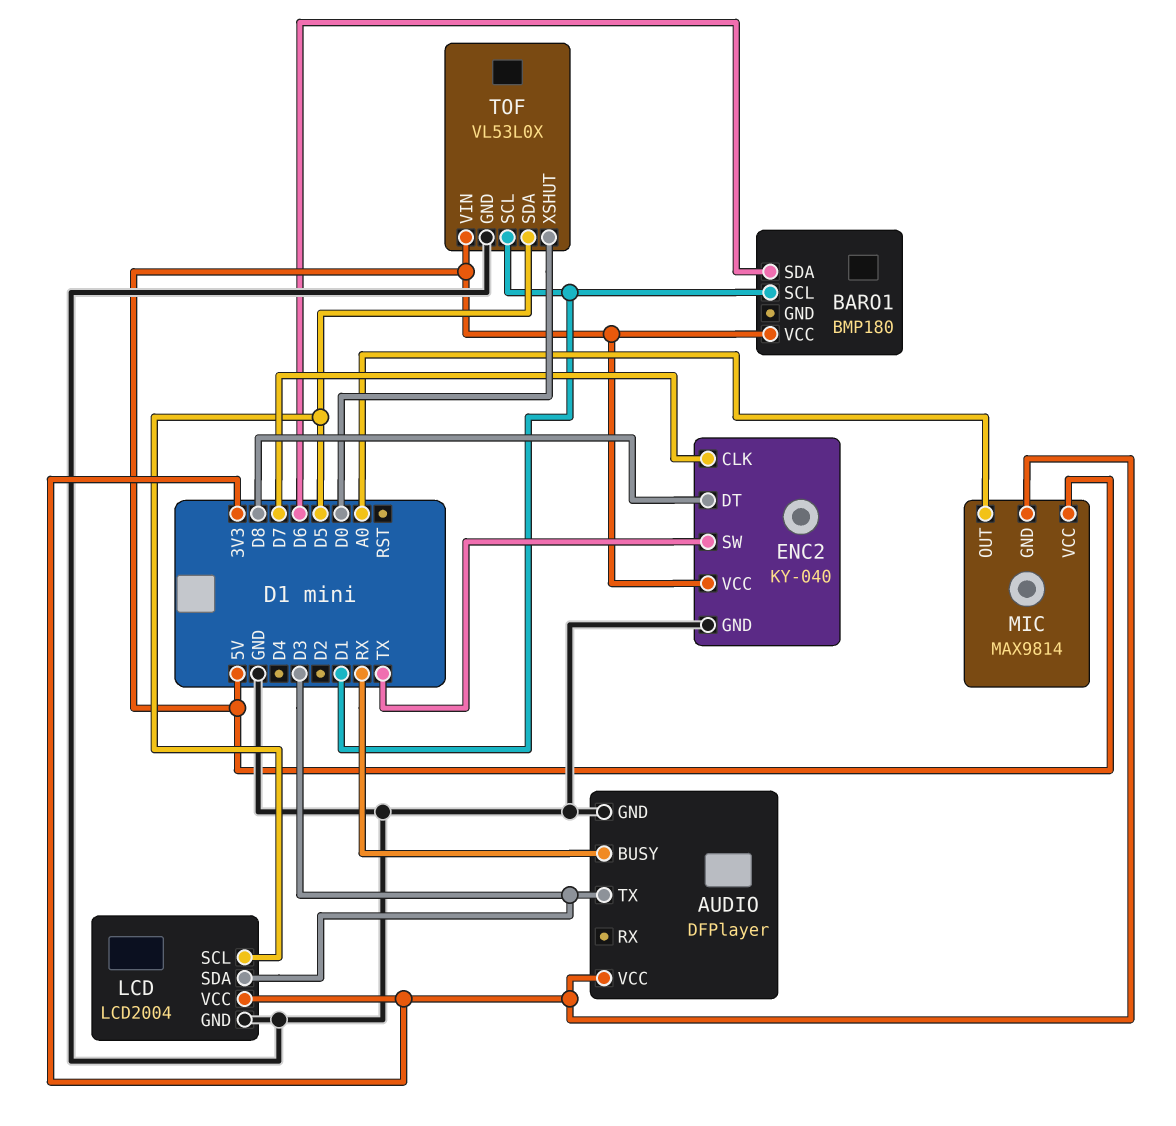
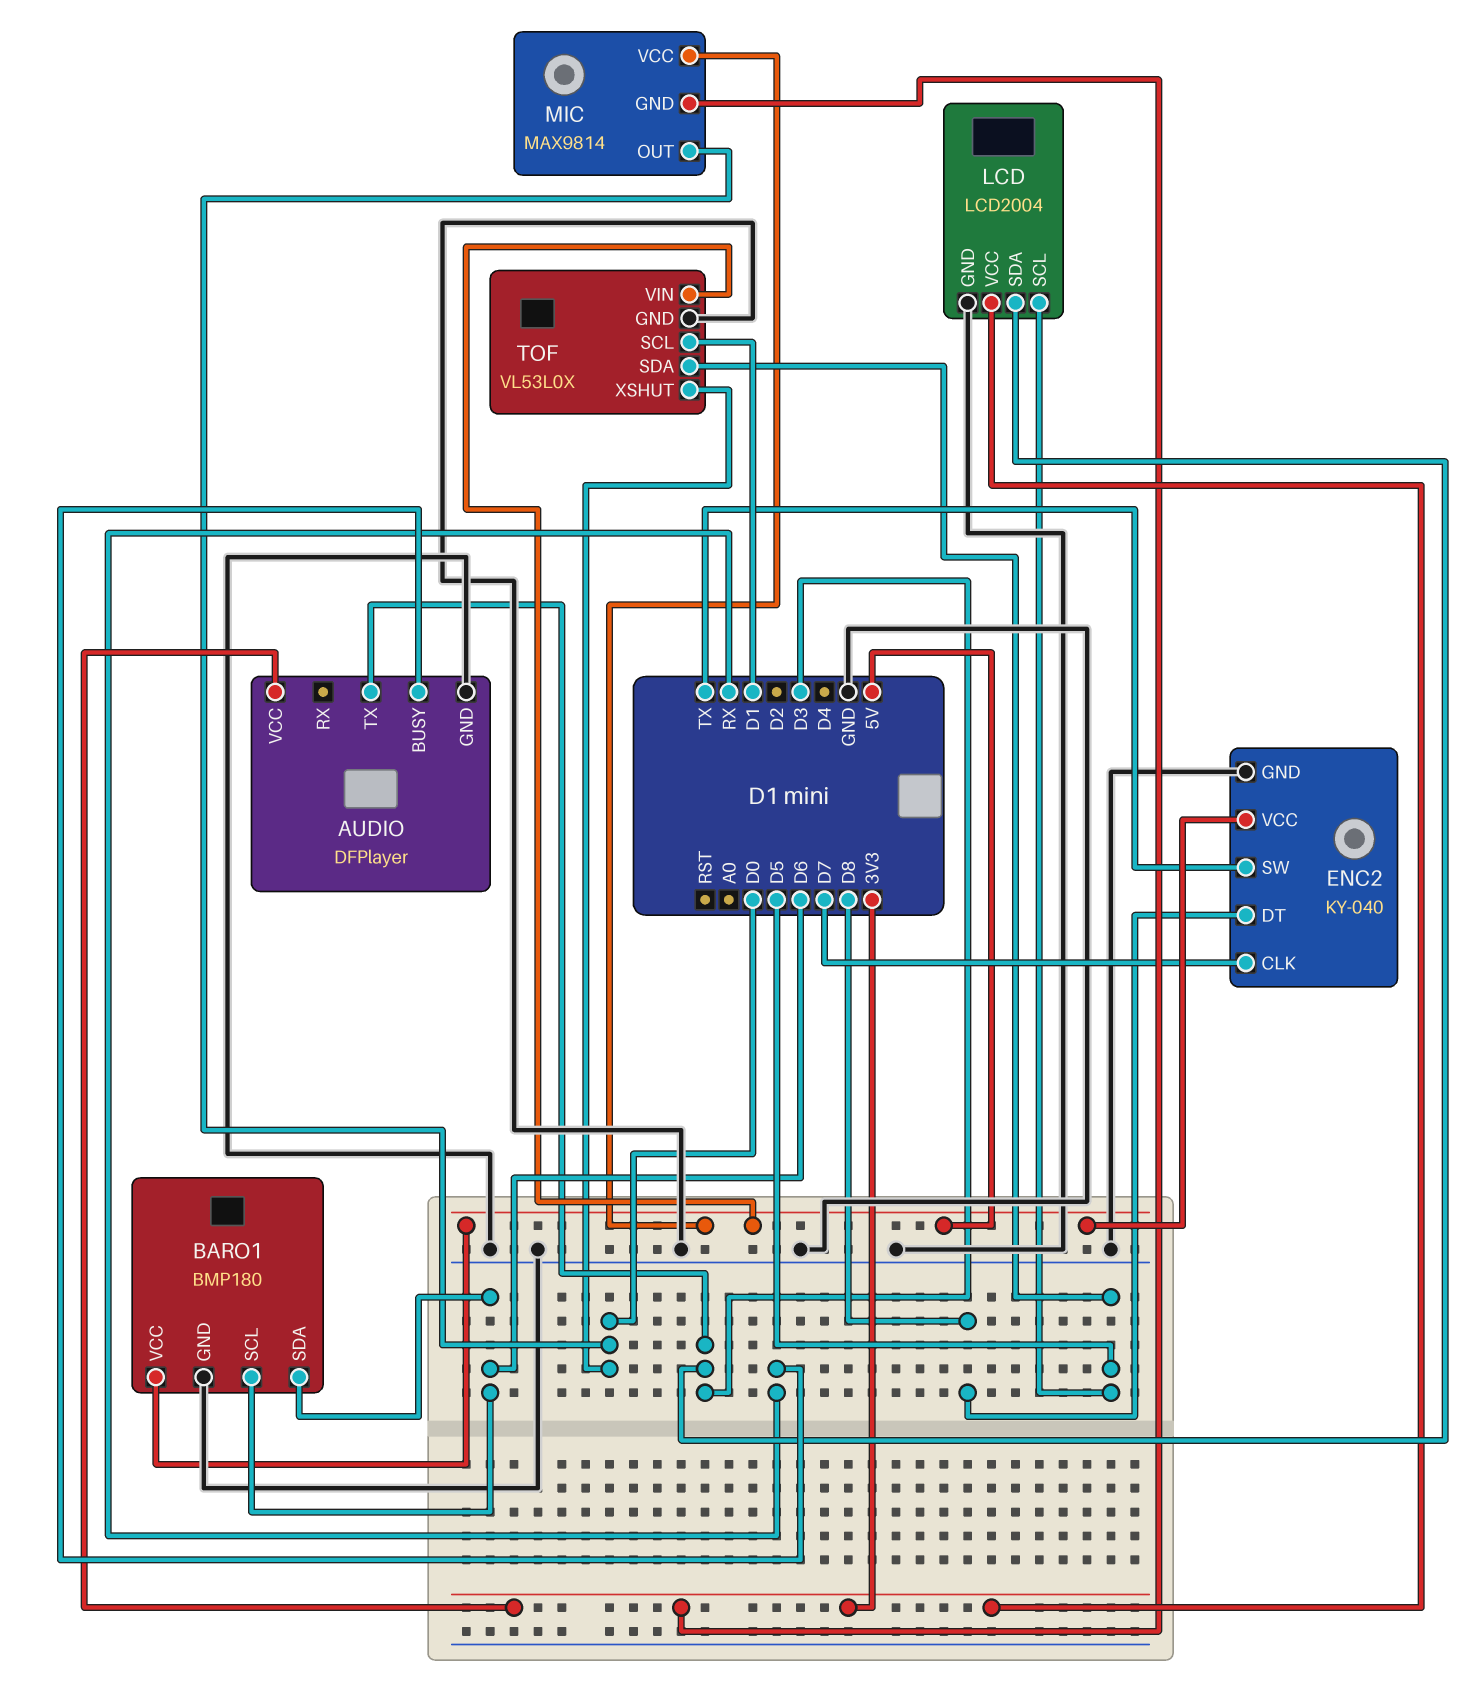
BARO1 pin GND: none -> GND
BARO1 pin SCL: D1 -> D6
MIC pin OUT: A0 -> D0

